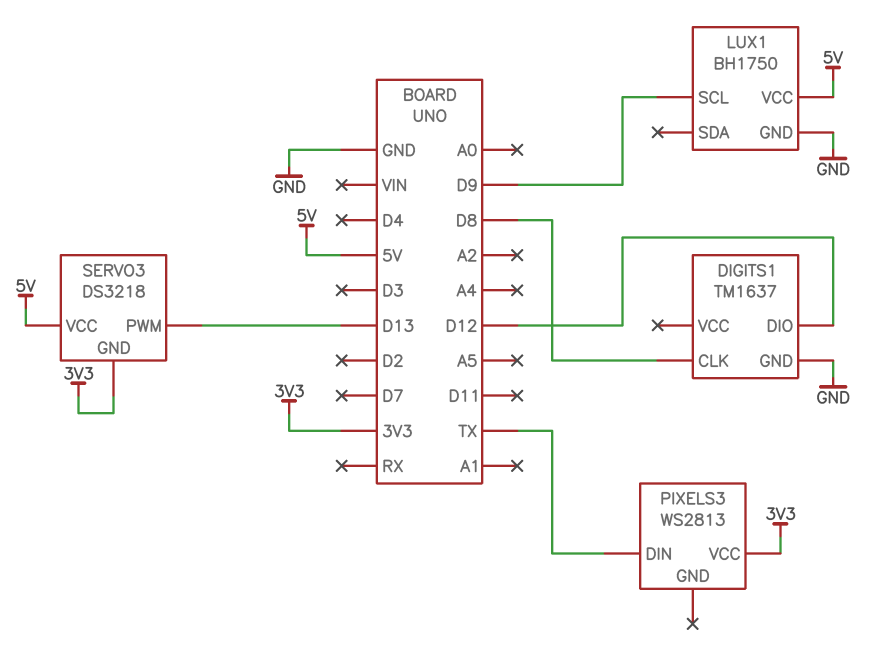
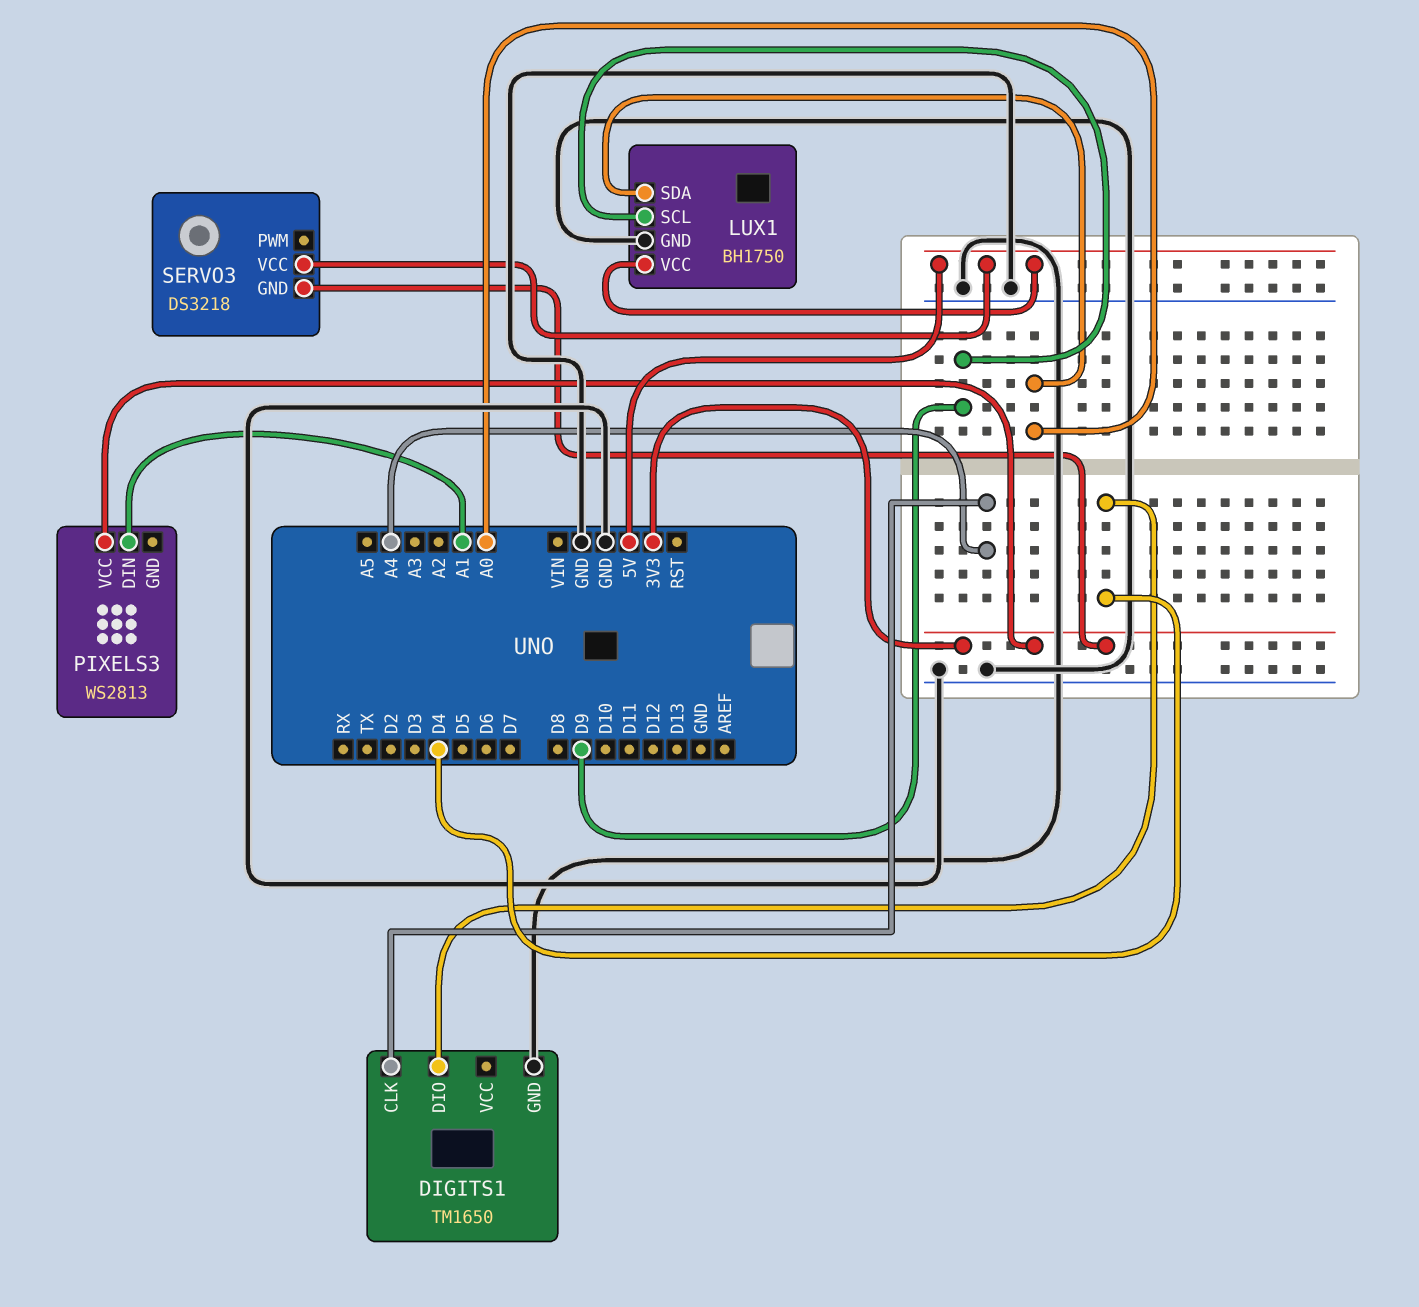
DIGITS1: TM1637 -> TM1650
DIGITS1 pin CLK: D8 -> A4
DIGITS1 pin DIO: D12 -> D4
LUX1 pin SDA: none -> A0
PIXELS3 pin DIN: TX -> A1
SERVO3 pin PWM: D13 -> none

